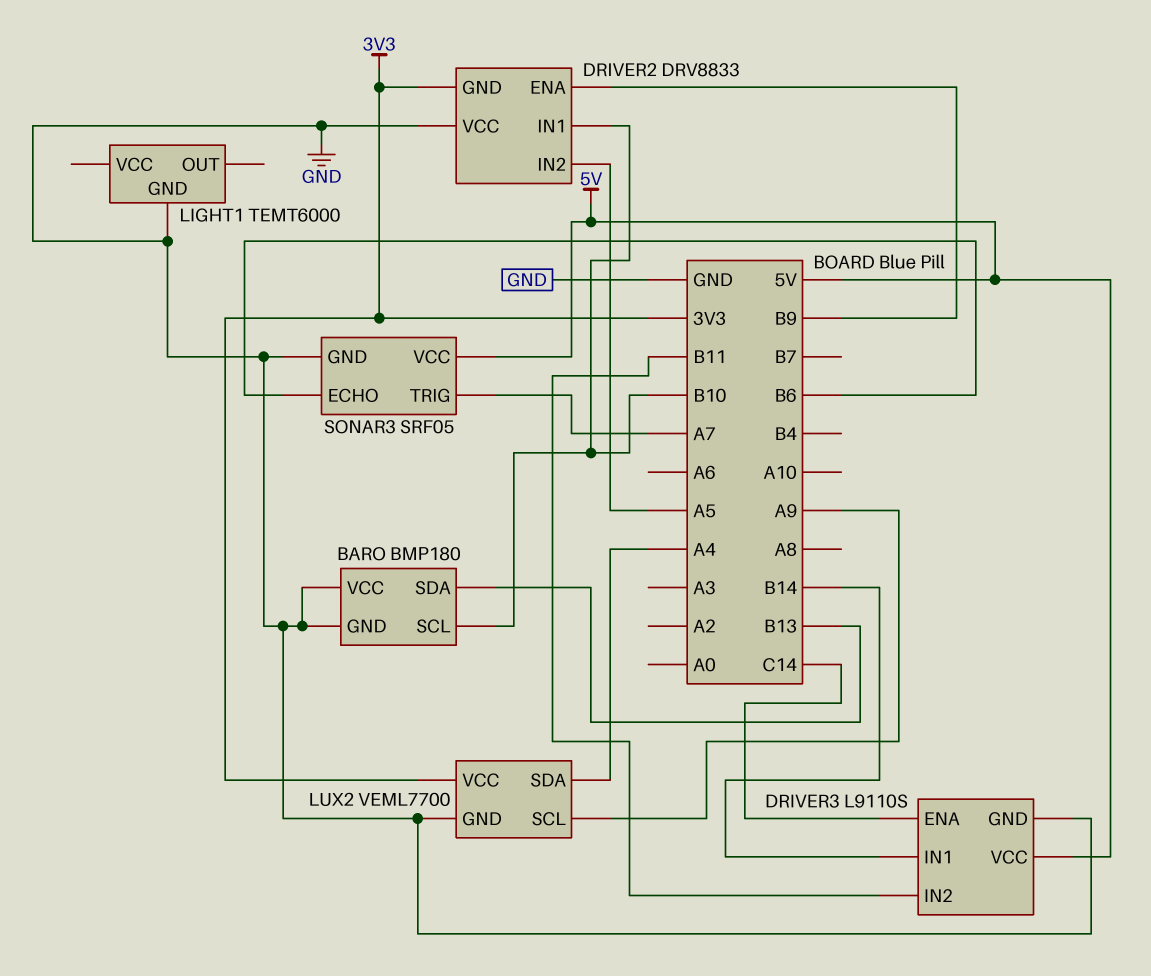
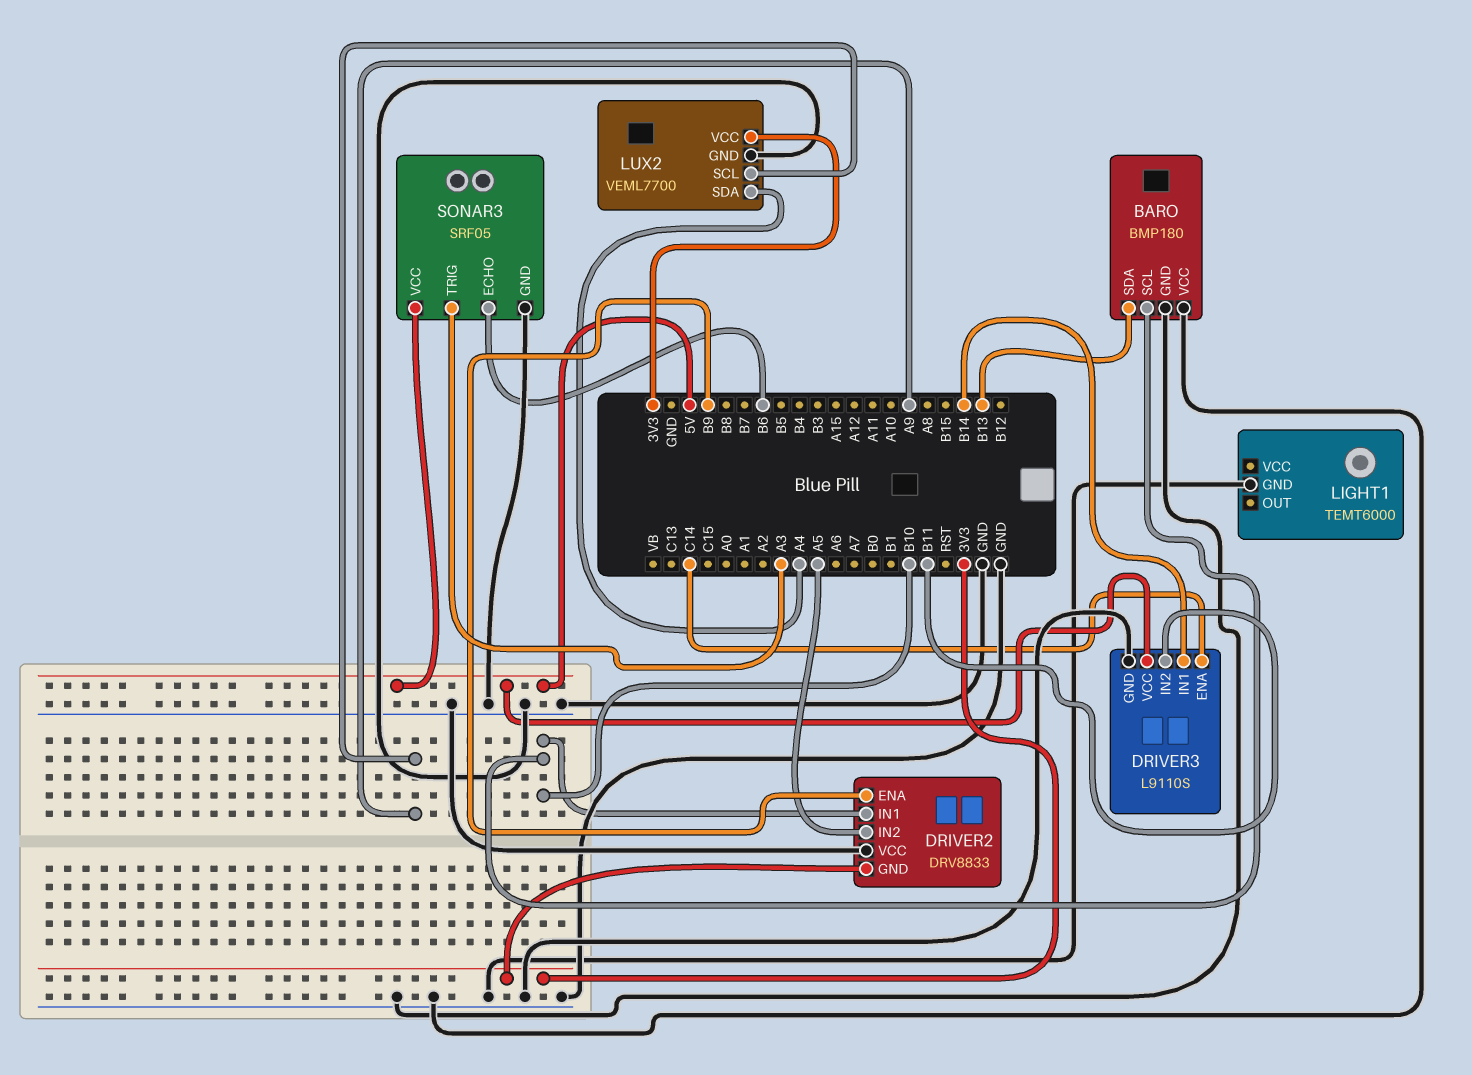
SONAR3 pin TRIG: A7 -> A3

